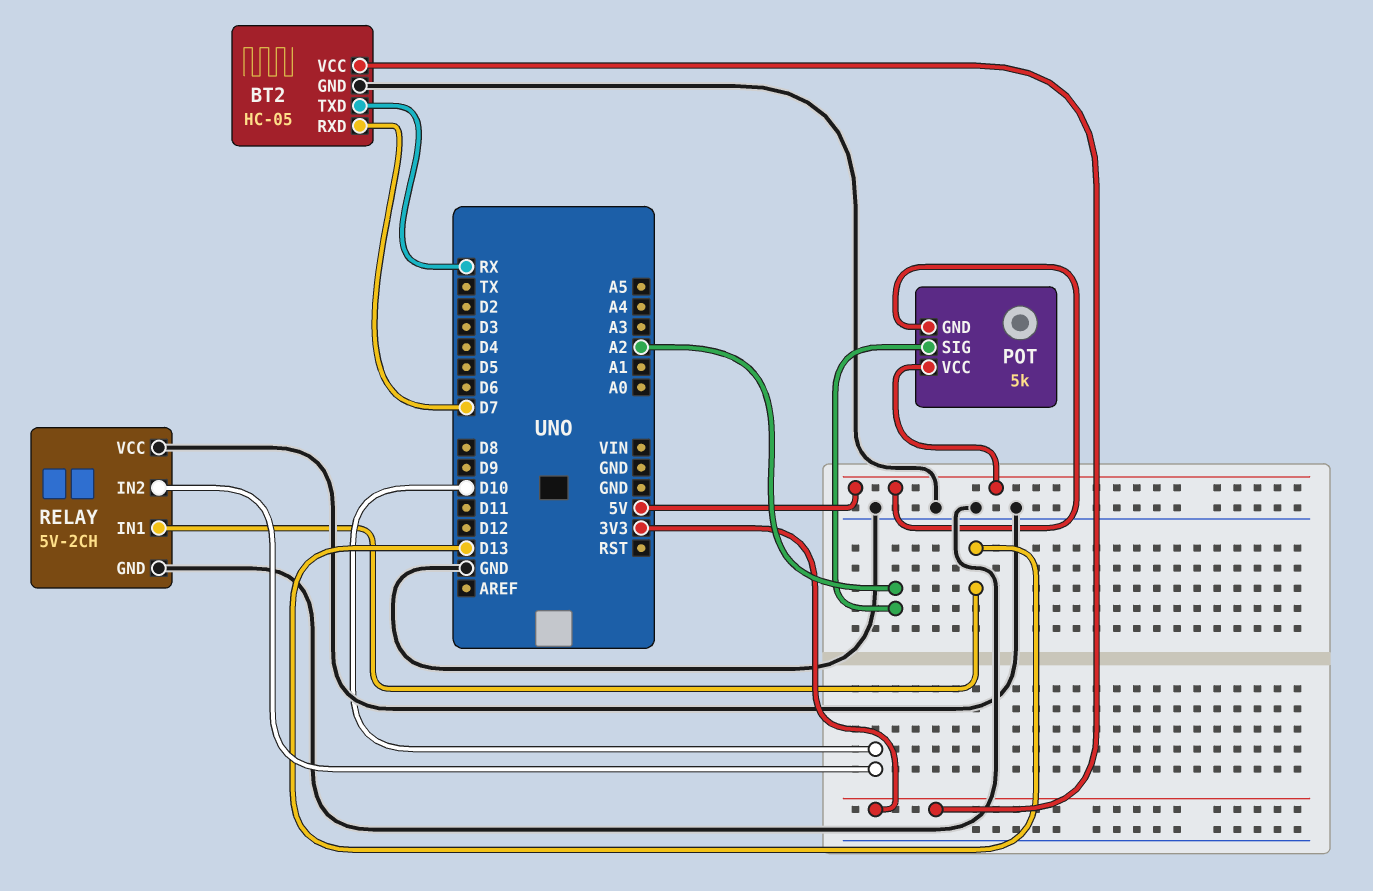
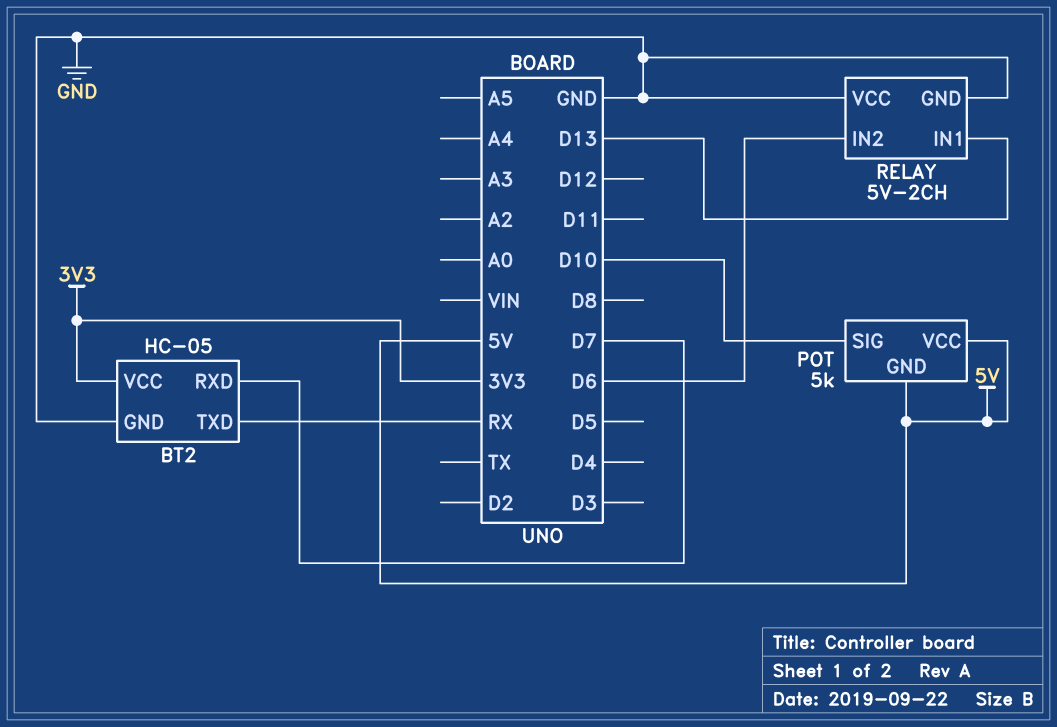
POT pin SIG: A2 -> D10
RELAY pin IN2: D10 -> D6

